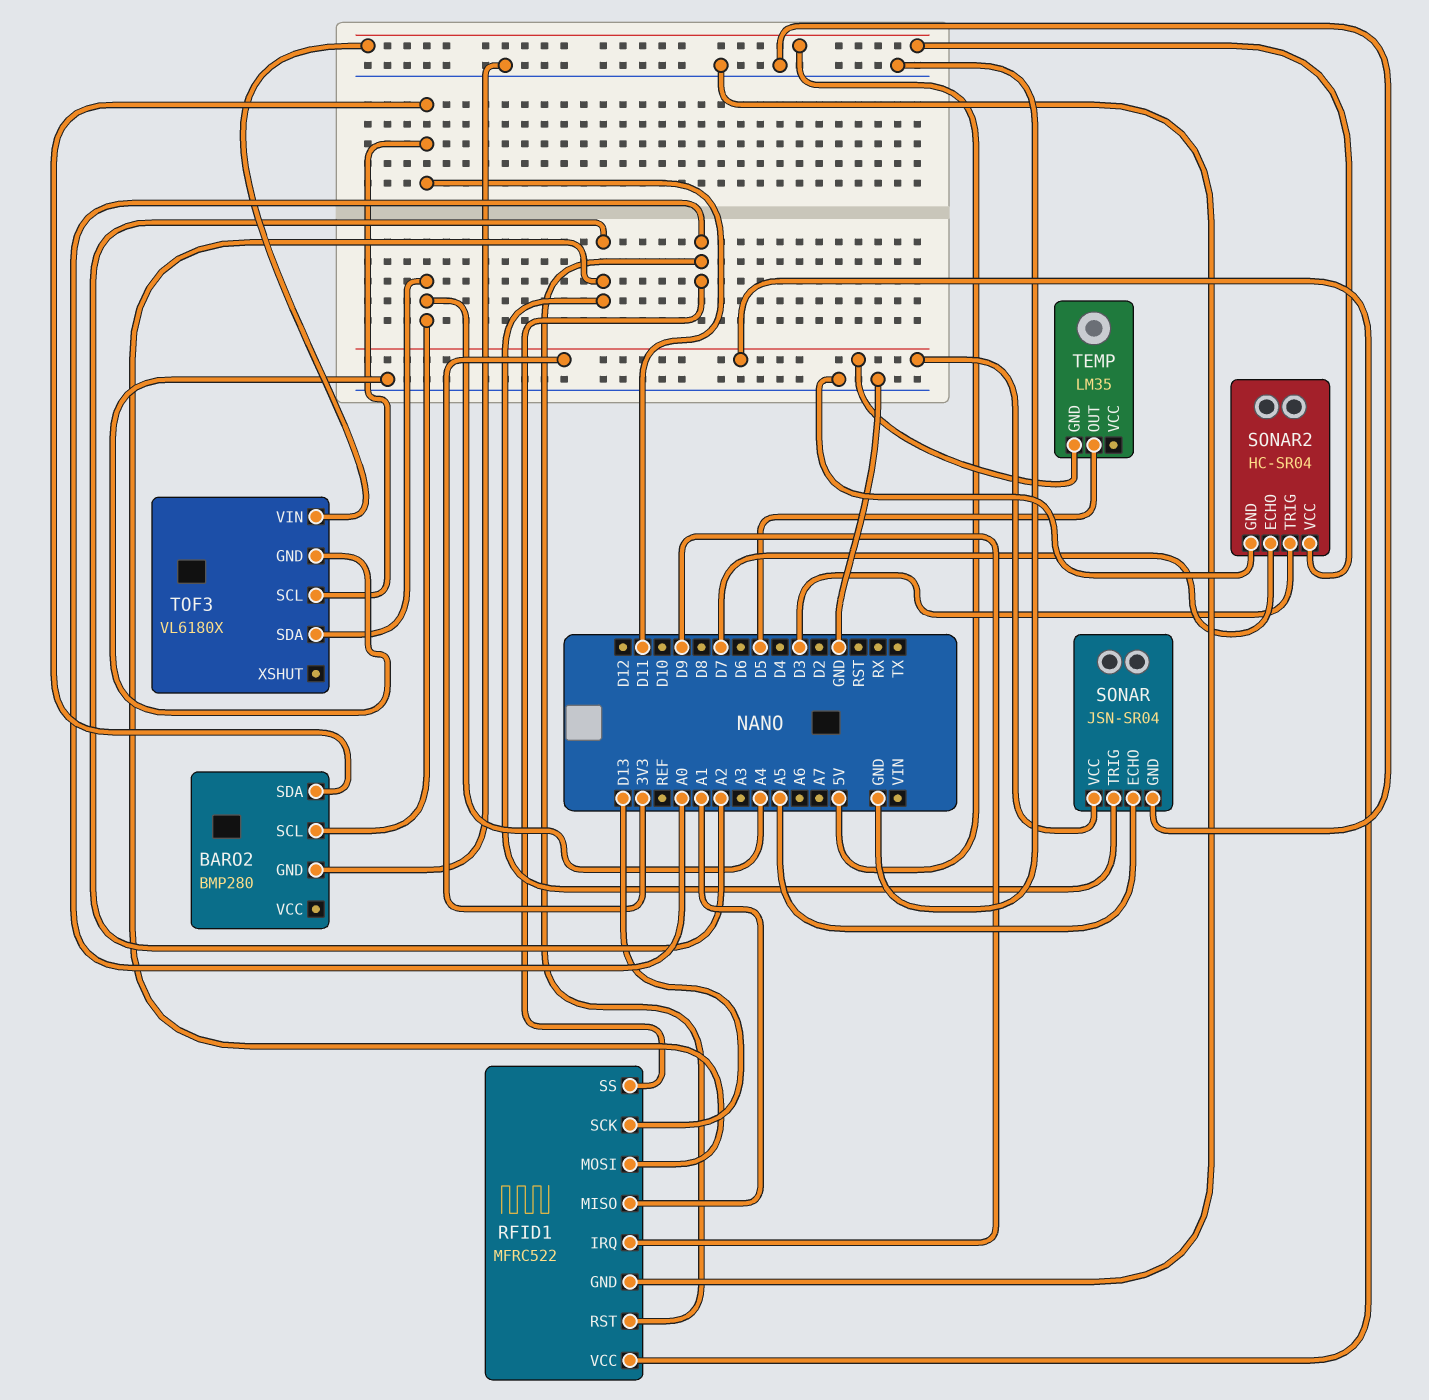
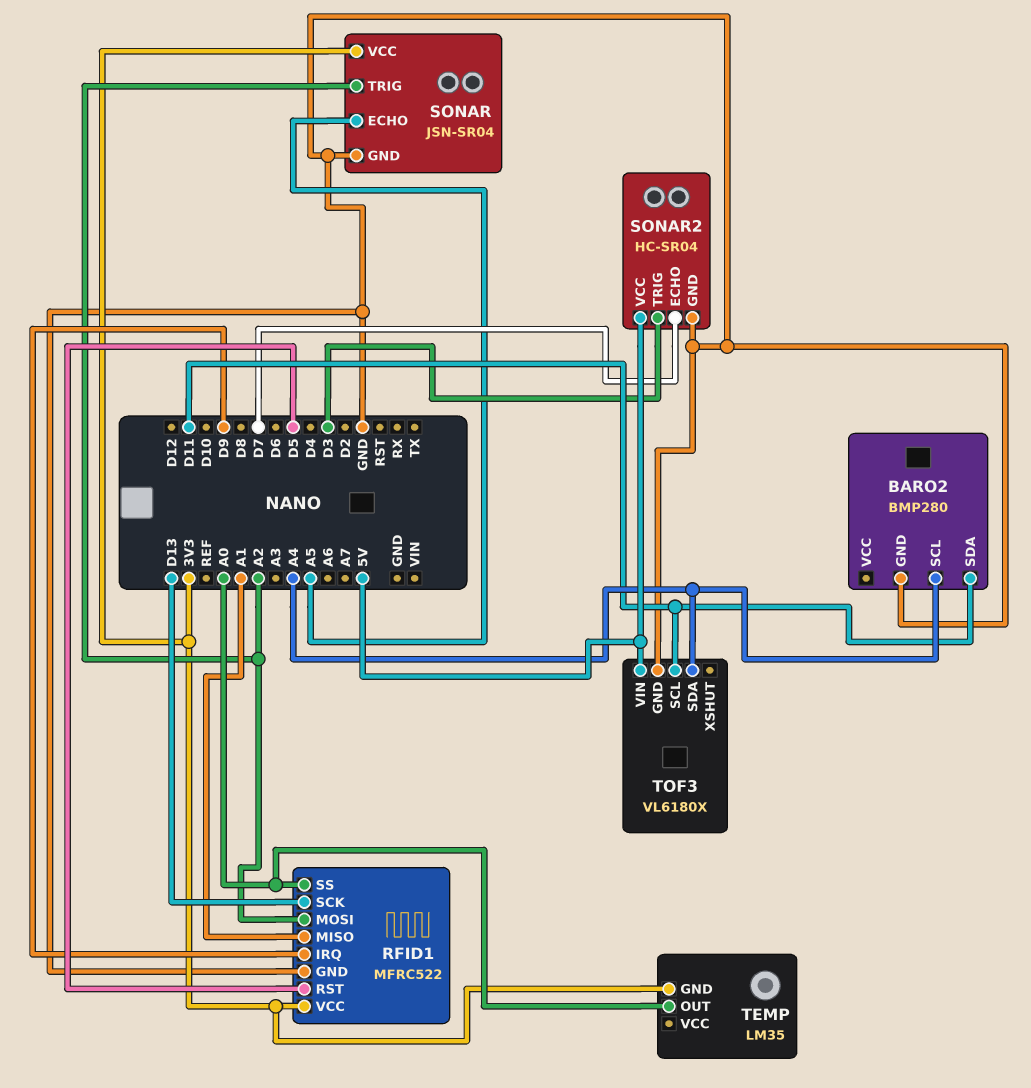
RFID1 pin RST: A0 -> D5
TEMP pin OUT: D5 -> A0

